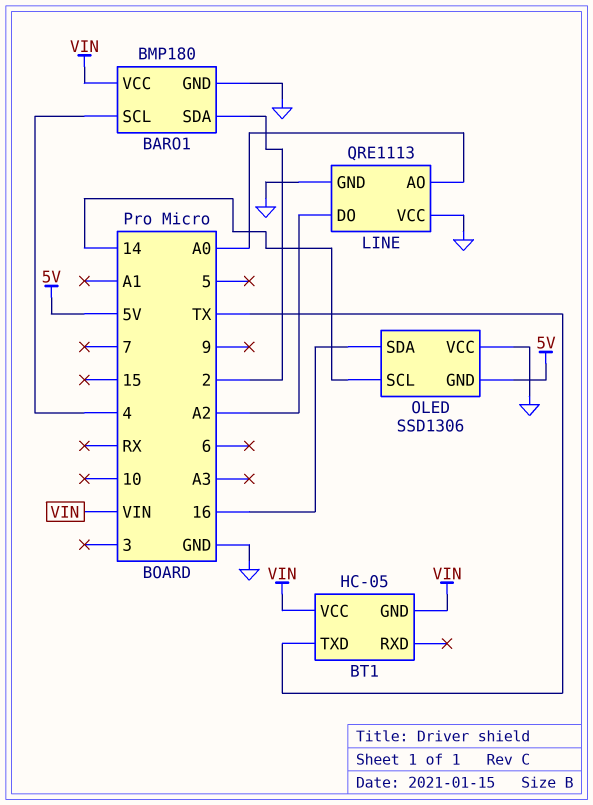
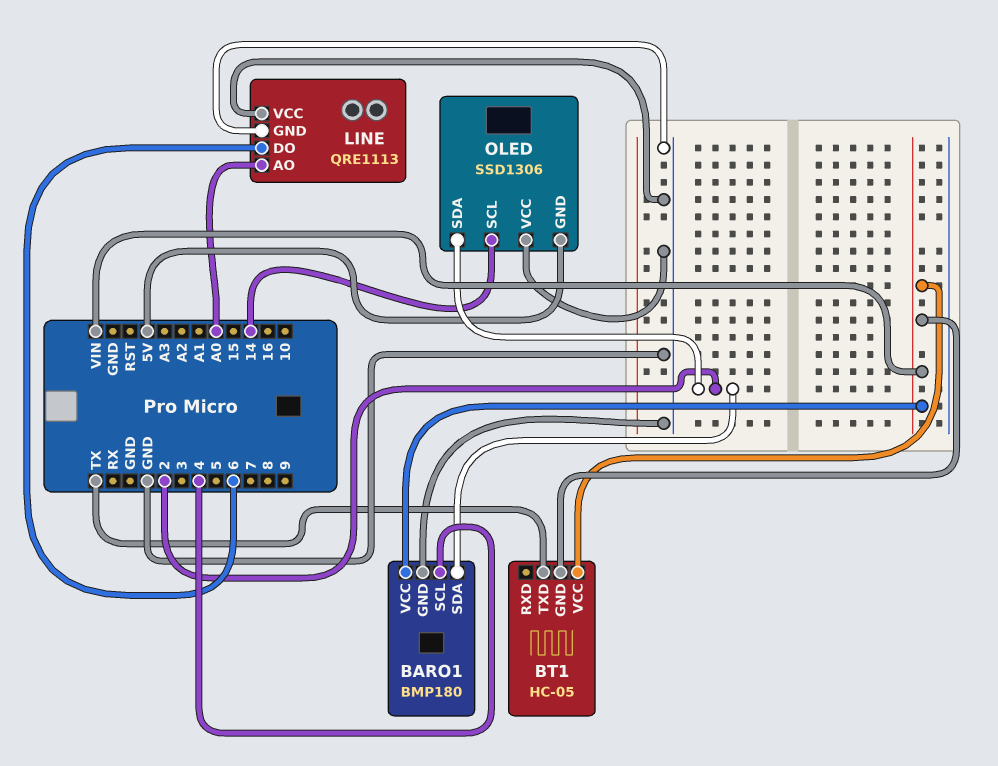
LINE pin DO: A2 -> 6
OLED pin SDA: 16 -> 2

